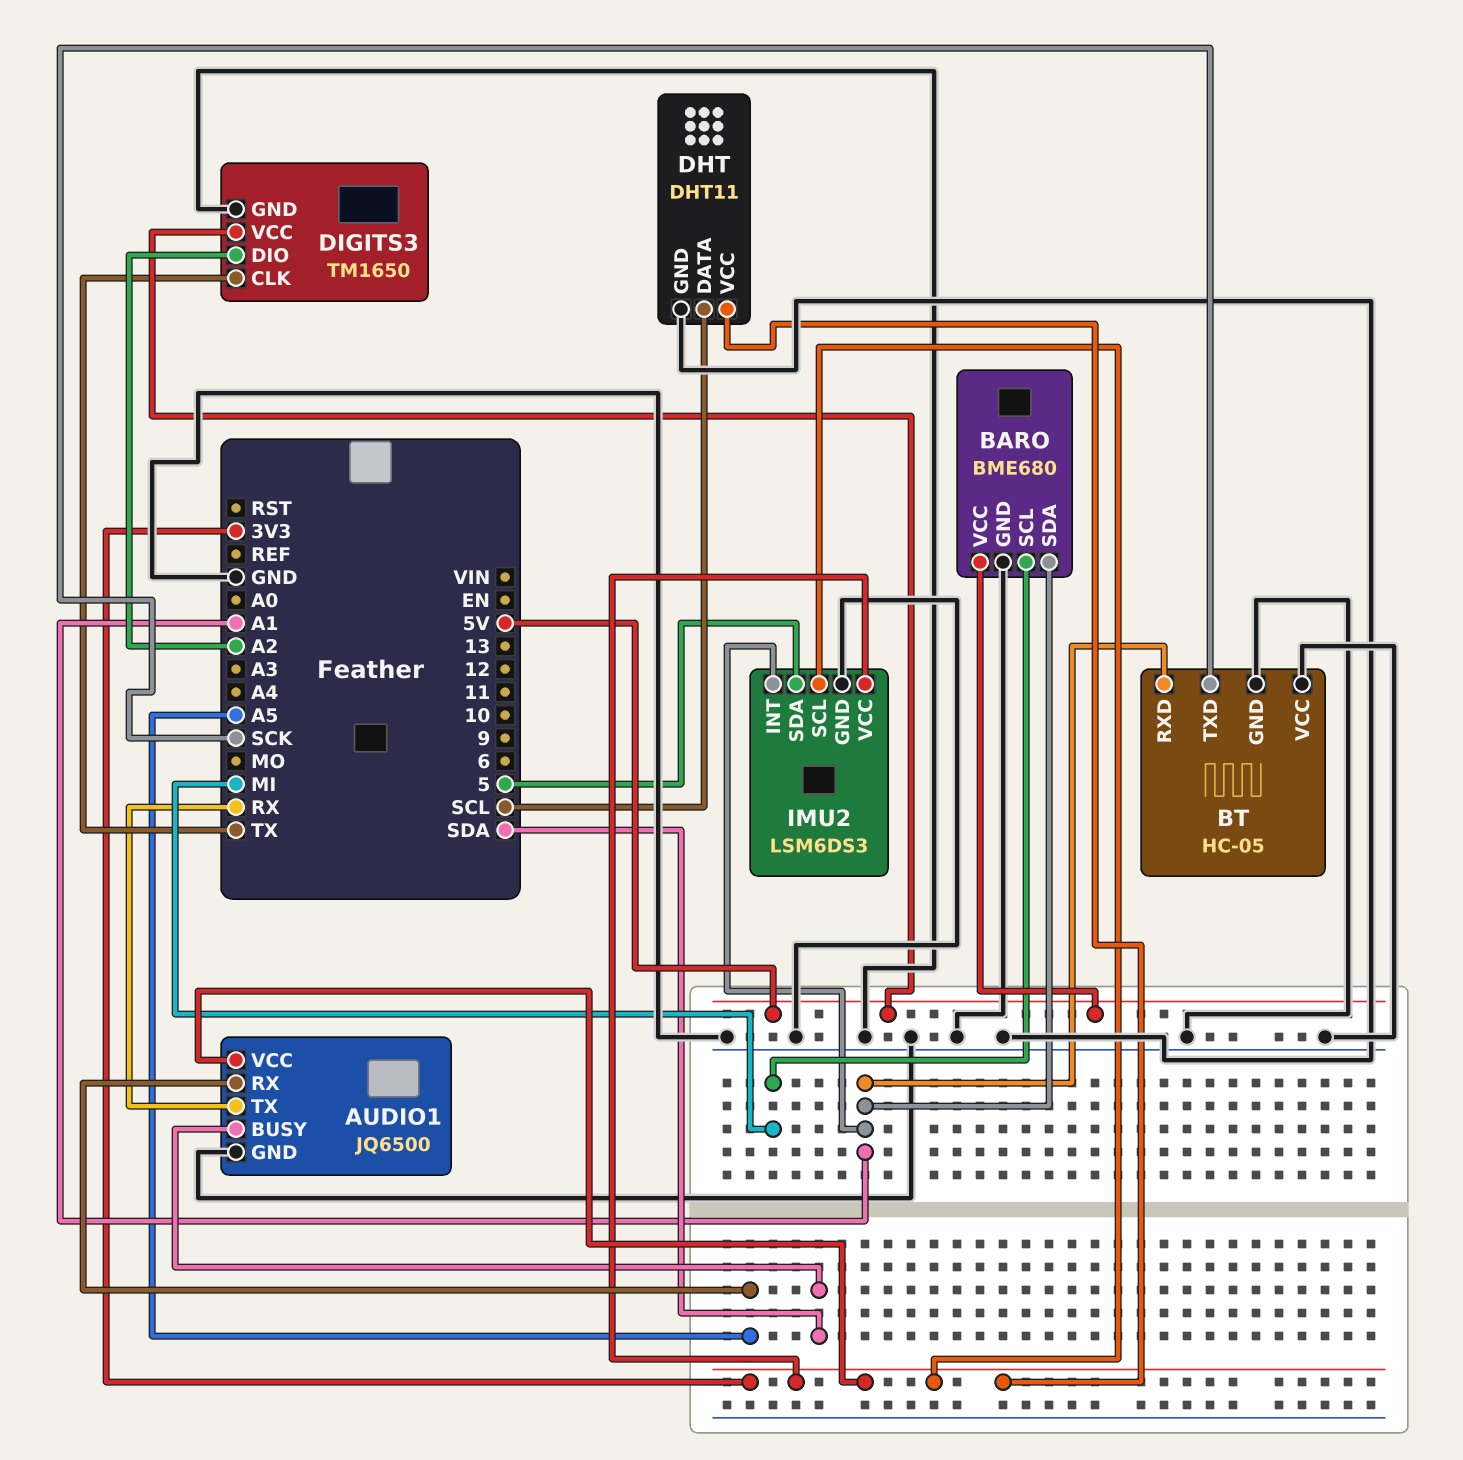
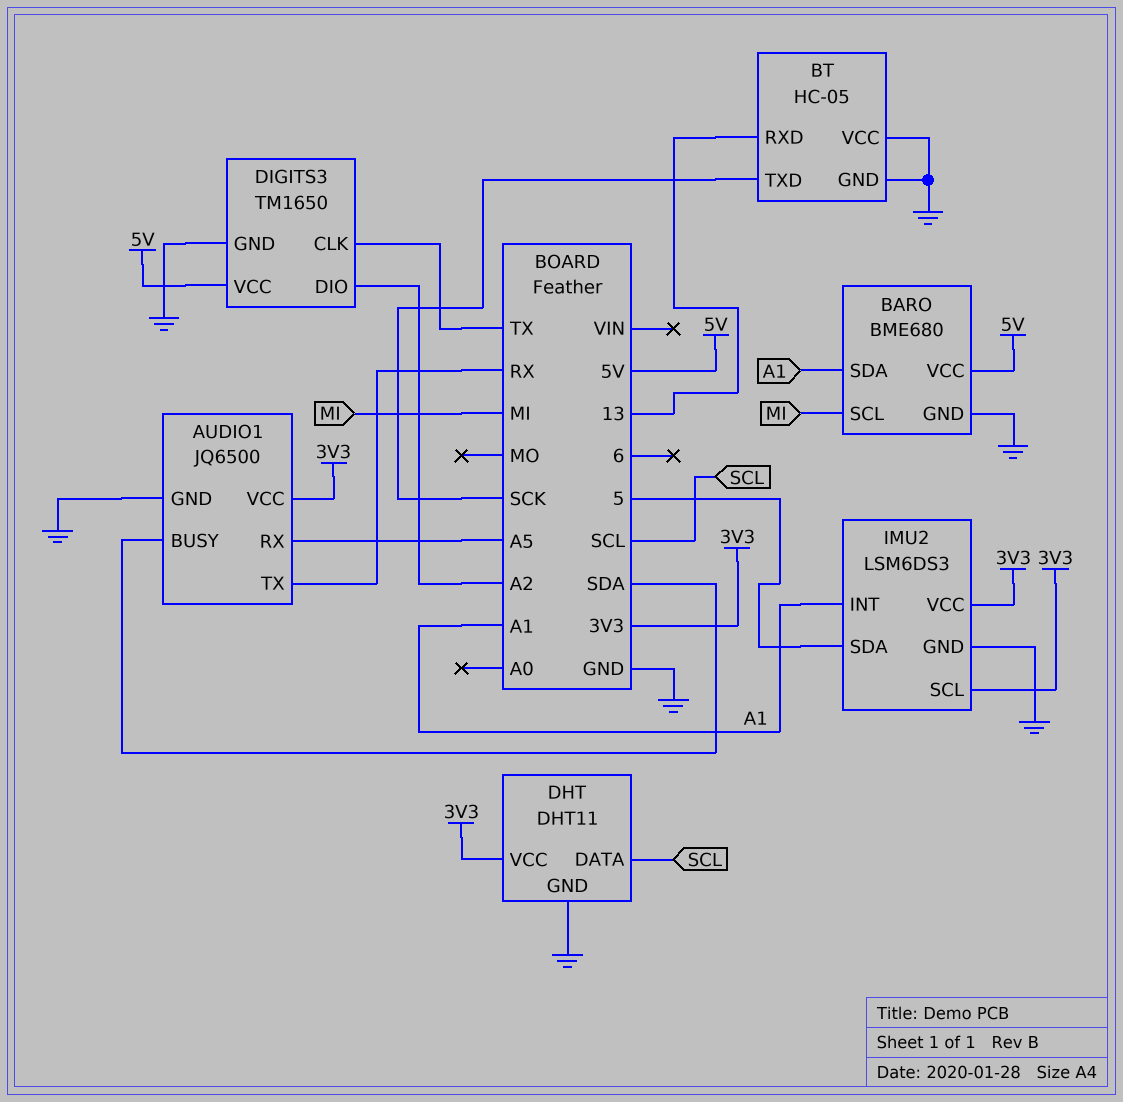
BT pin RXD: A1 -> 13

